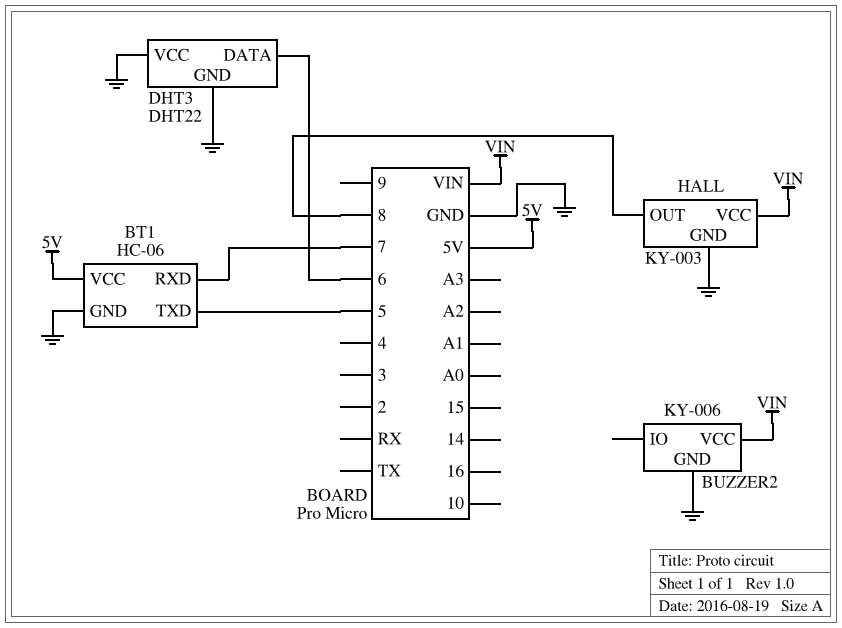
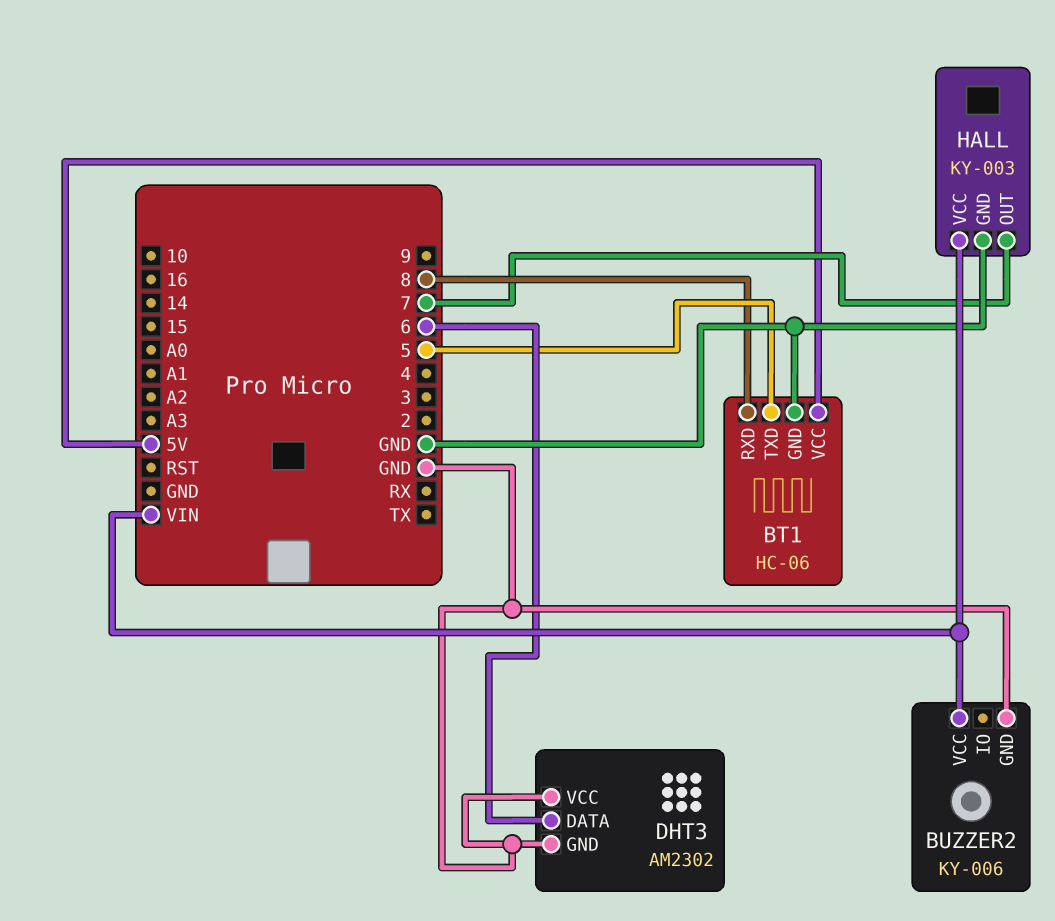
BT1 pin RXD: 7 -> 8
DHT3: DHT22 -> AM2302
HALL pin OUT: 8 -> 7

